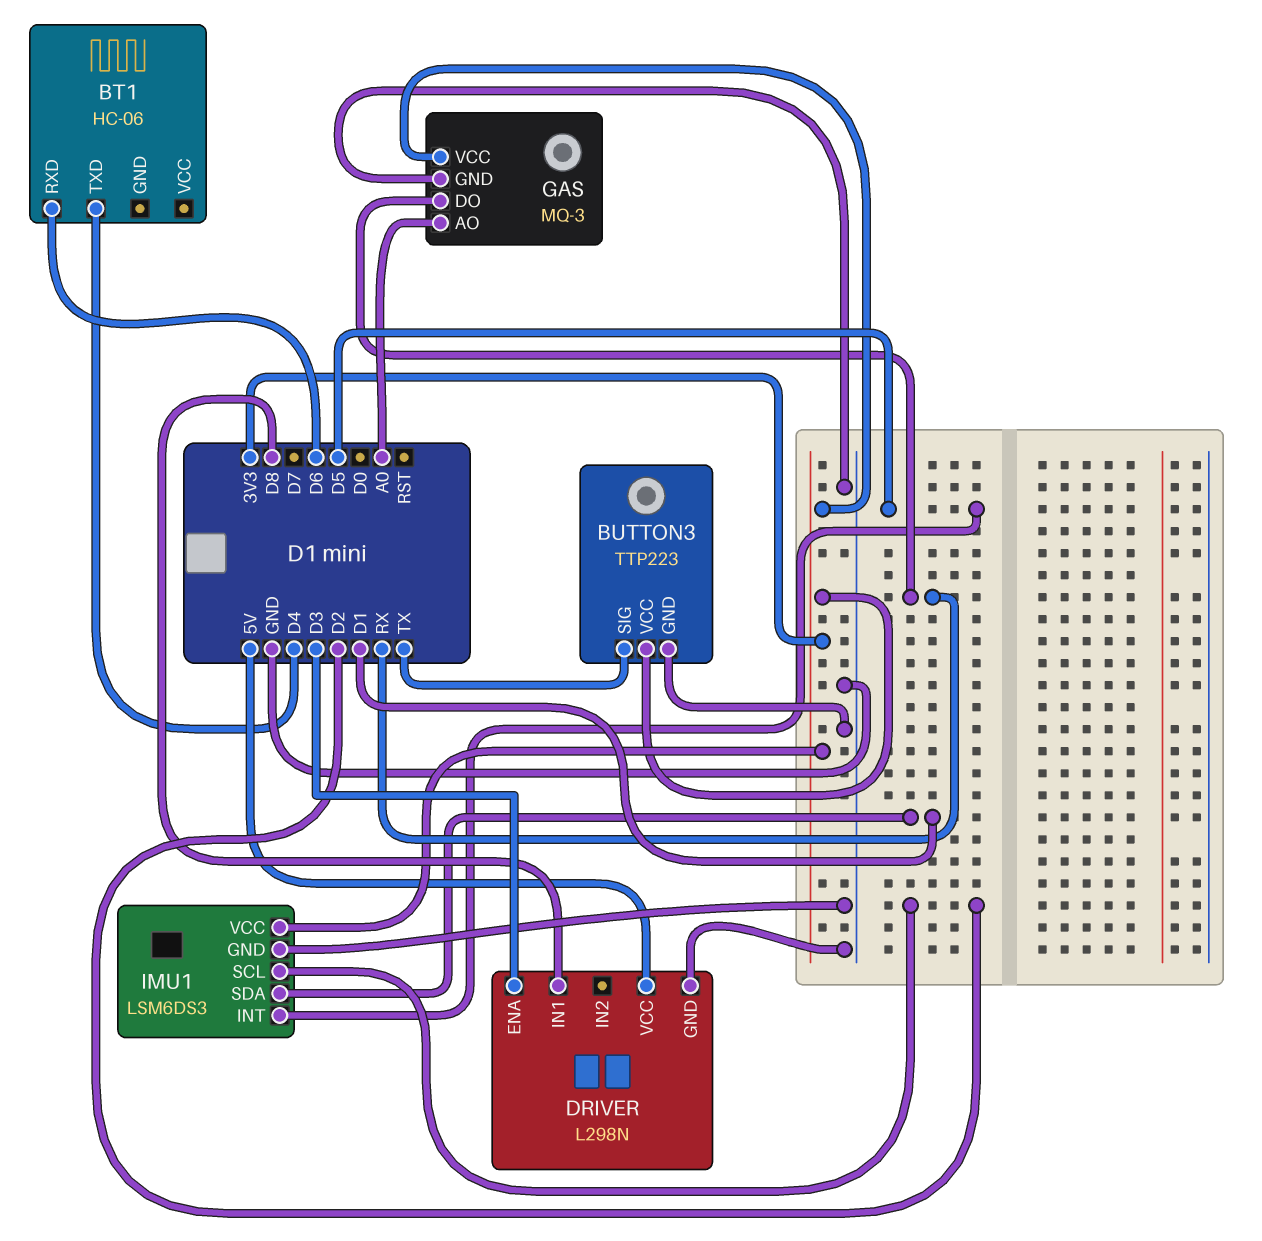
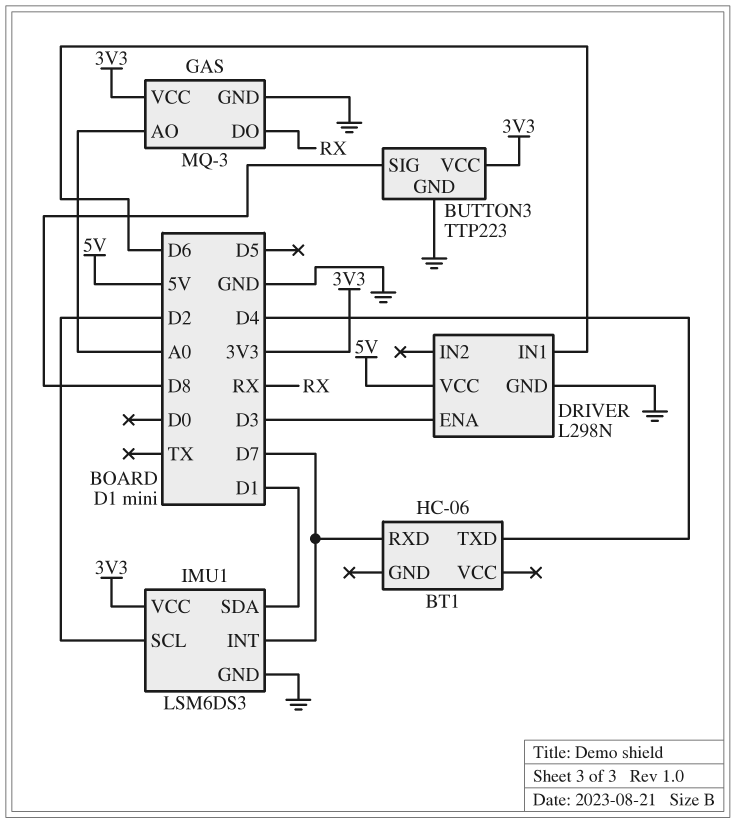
BT1 pin RXD: D6 -> D7
BUTTON3 pin SIG: TX -> D8
DRIVER pin IN1: D8 -> D6
IMU1 pin INT: D5 -> D7

